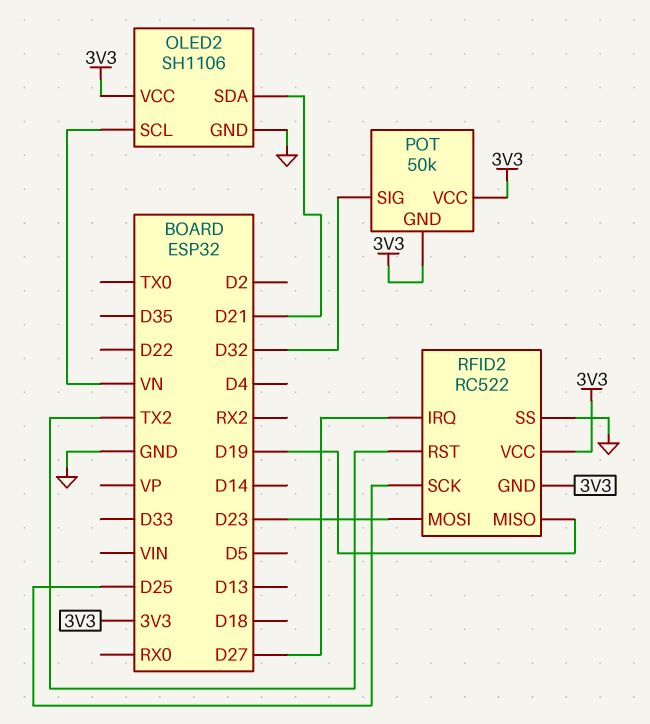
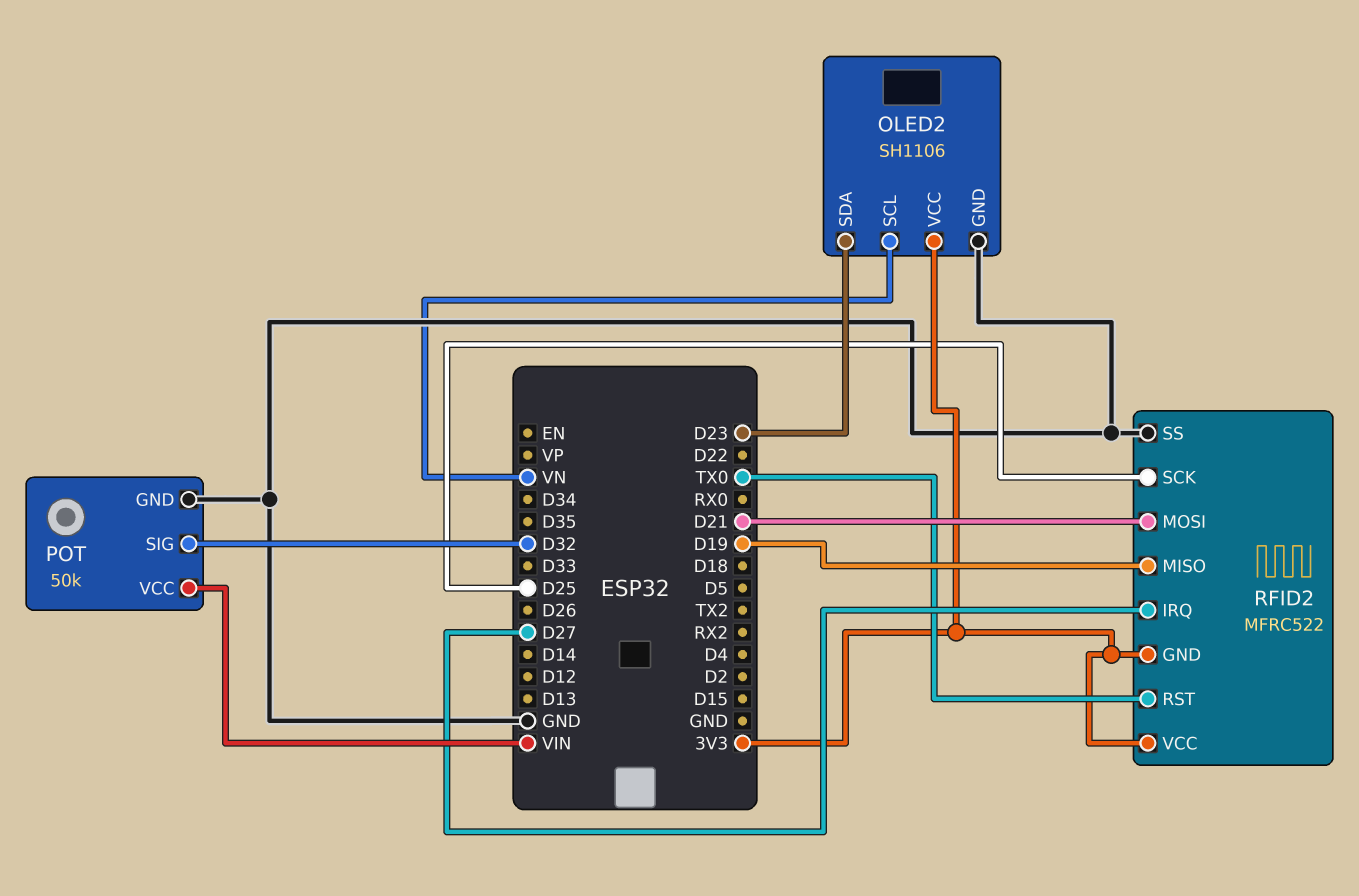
OLED2 pin SDA: D21 -> D23
POT pin GND: 3V3 -> GND
POT pin VCC: 3V3 -> VIN
RFID2: RC522 -> MFRC522
RFID2 pin MOSI: D23 -> D21
RFID2 pin RST: TX2 -> TX0

